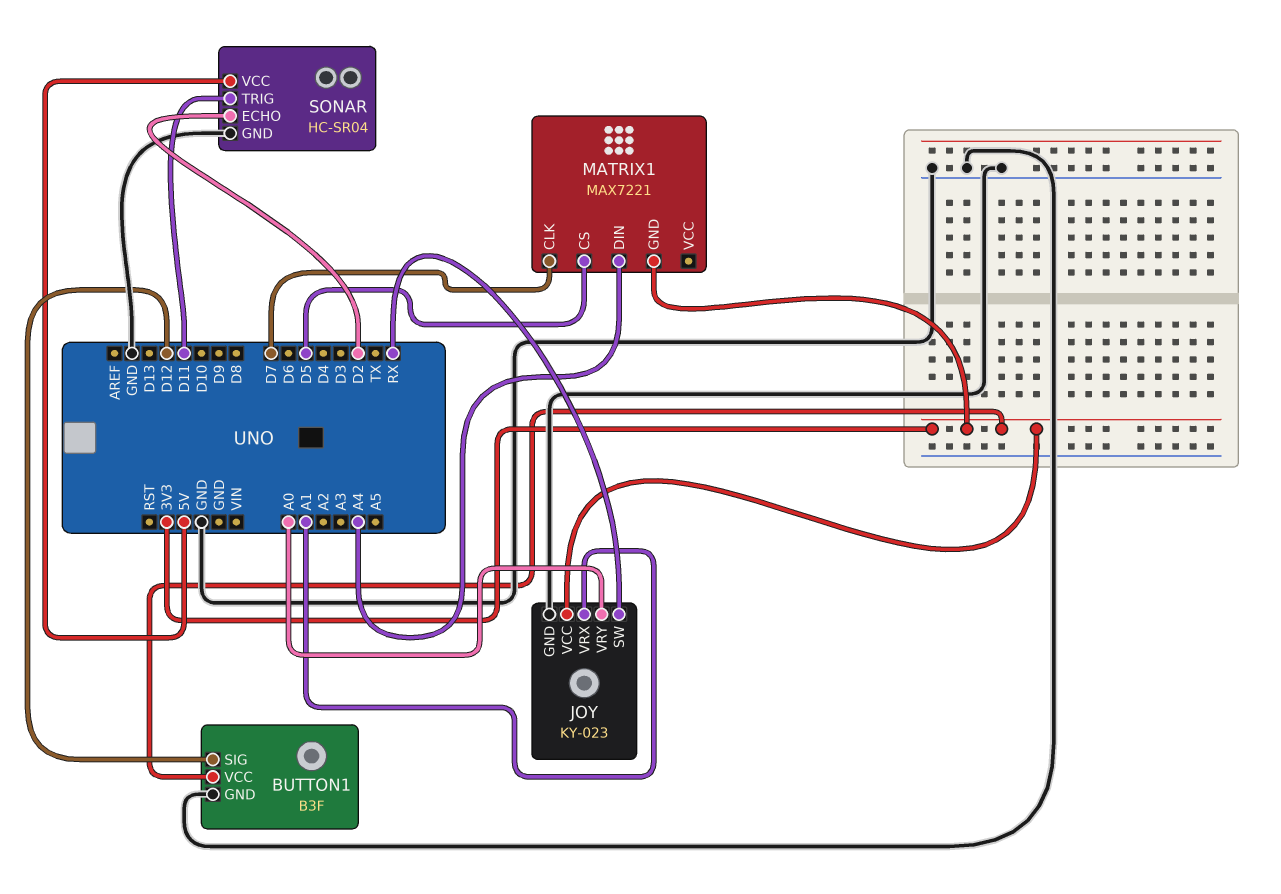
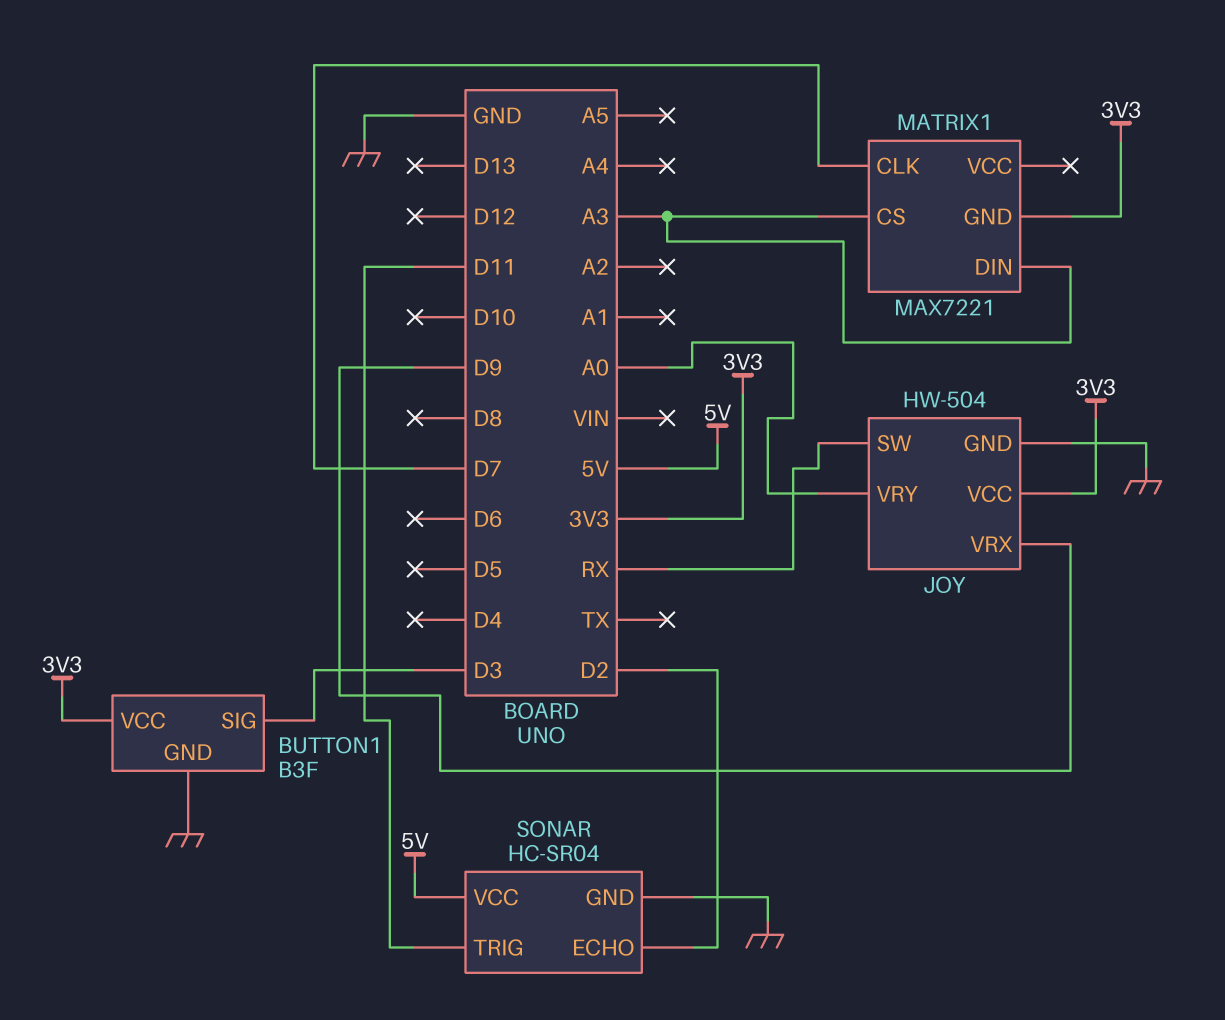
BUTTON1 pin SIG: D12 -> D3
JOY: KY-023 -> HW-504
JOY pin VRX: A1 -> D9
MATRIX1 pin CS: D5 -> A3
MATRIX1 pin DIN: A4 -> A3

